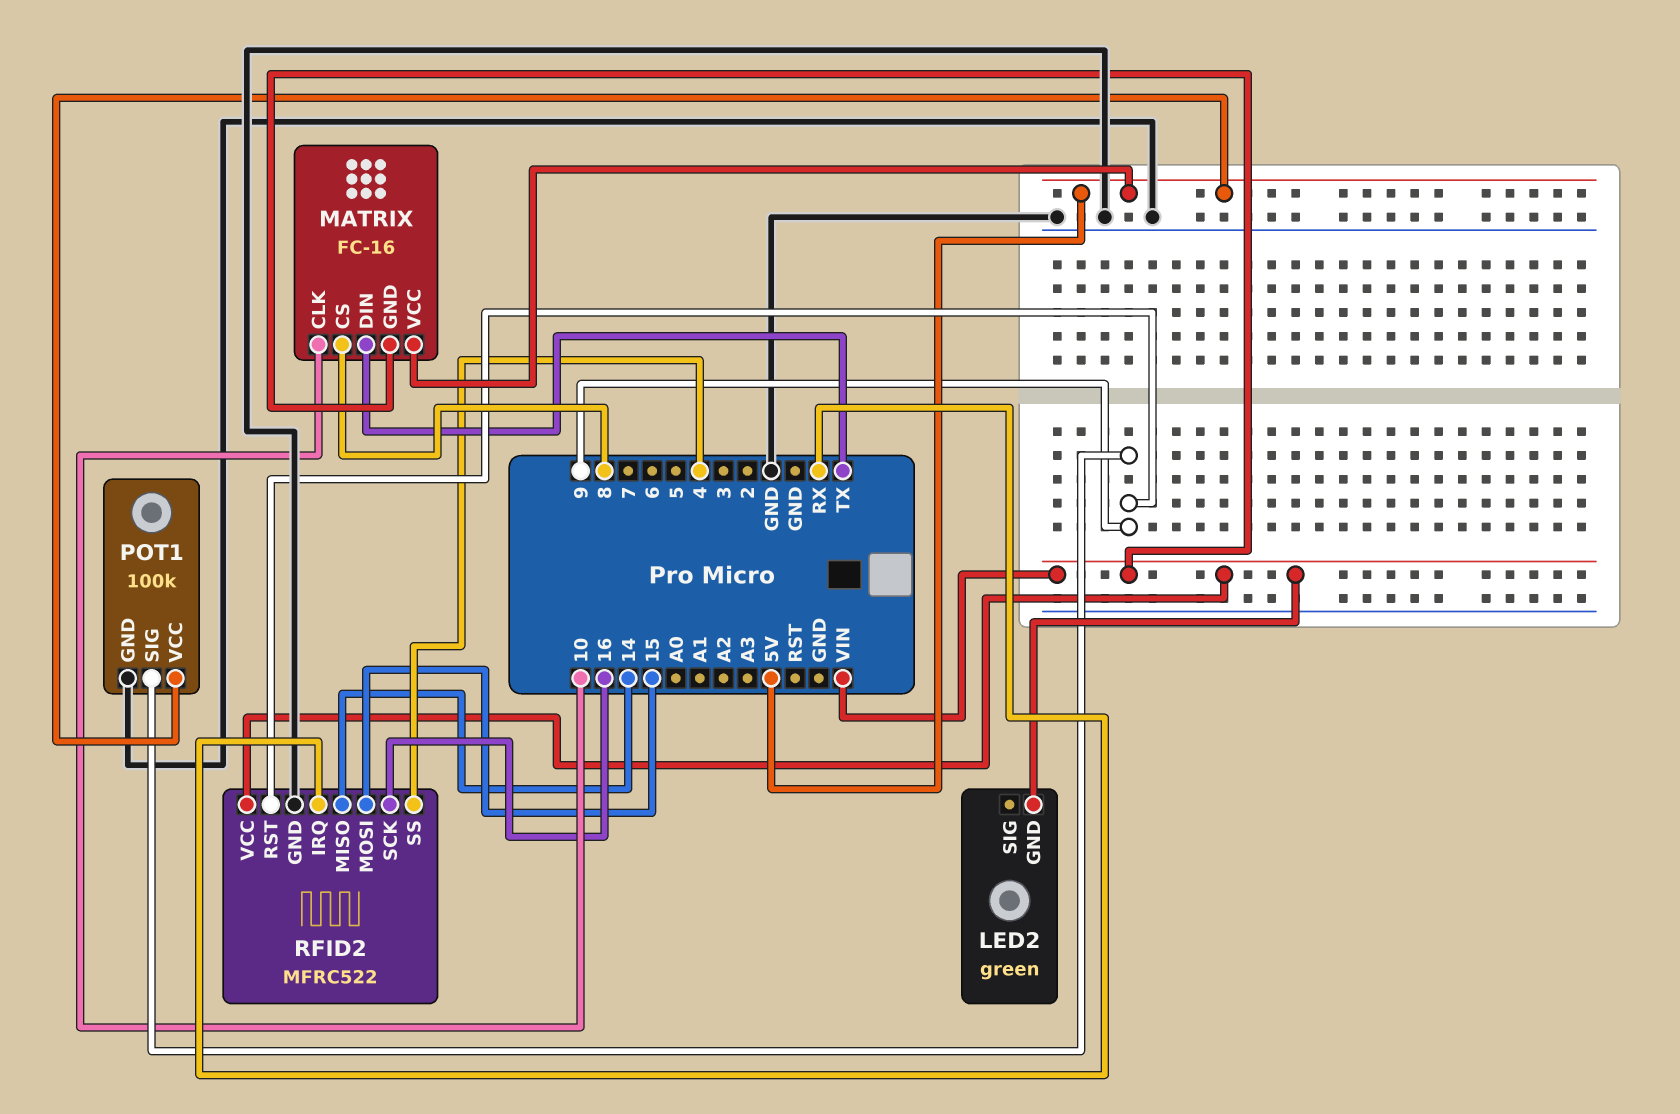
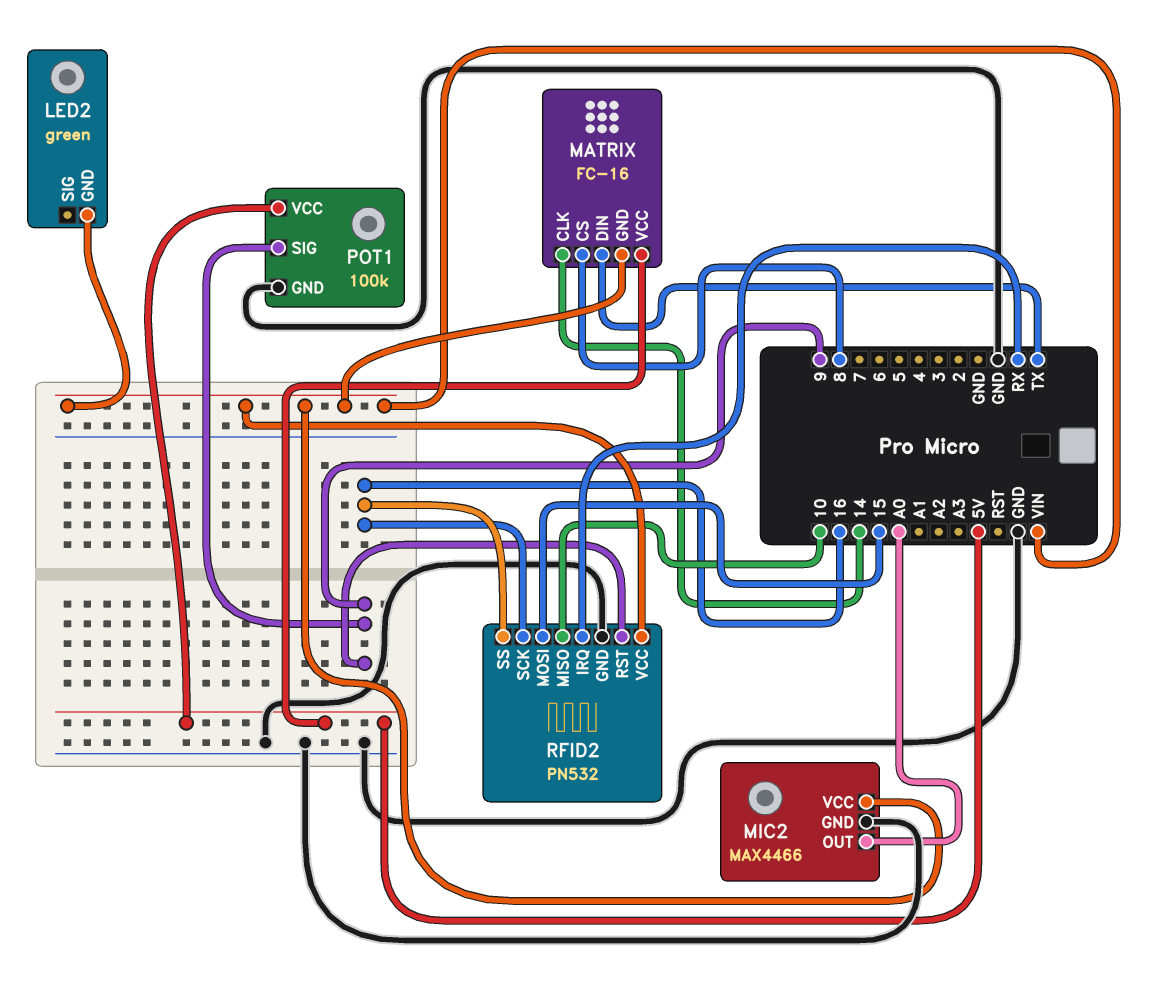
MATRIX pin CLK: 10 -> 14
MIC2: none -> MAX4466
MIC2 pin GND: none -> GND
MIC2 pin OUT: none -> A0
MIC2 pin VCC: none -> VIN
RFID2: MFRC522 -> PN532
RFID2 pin MISO: 14 -> 10
RFID2 pin SS: 4 -> 16

